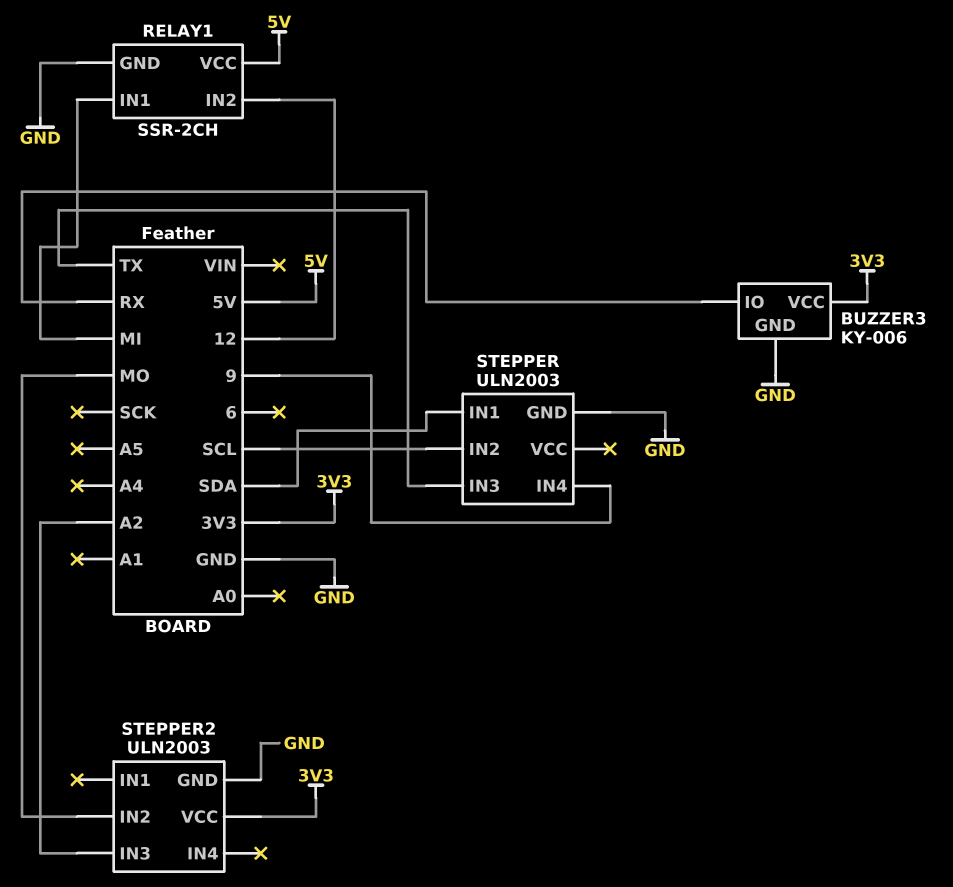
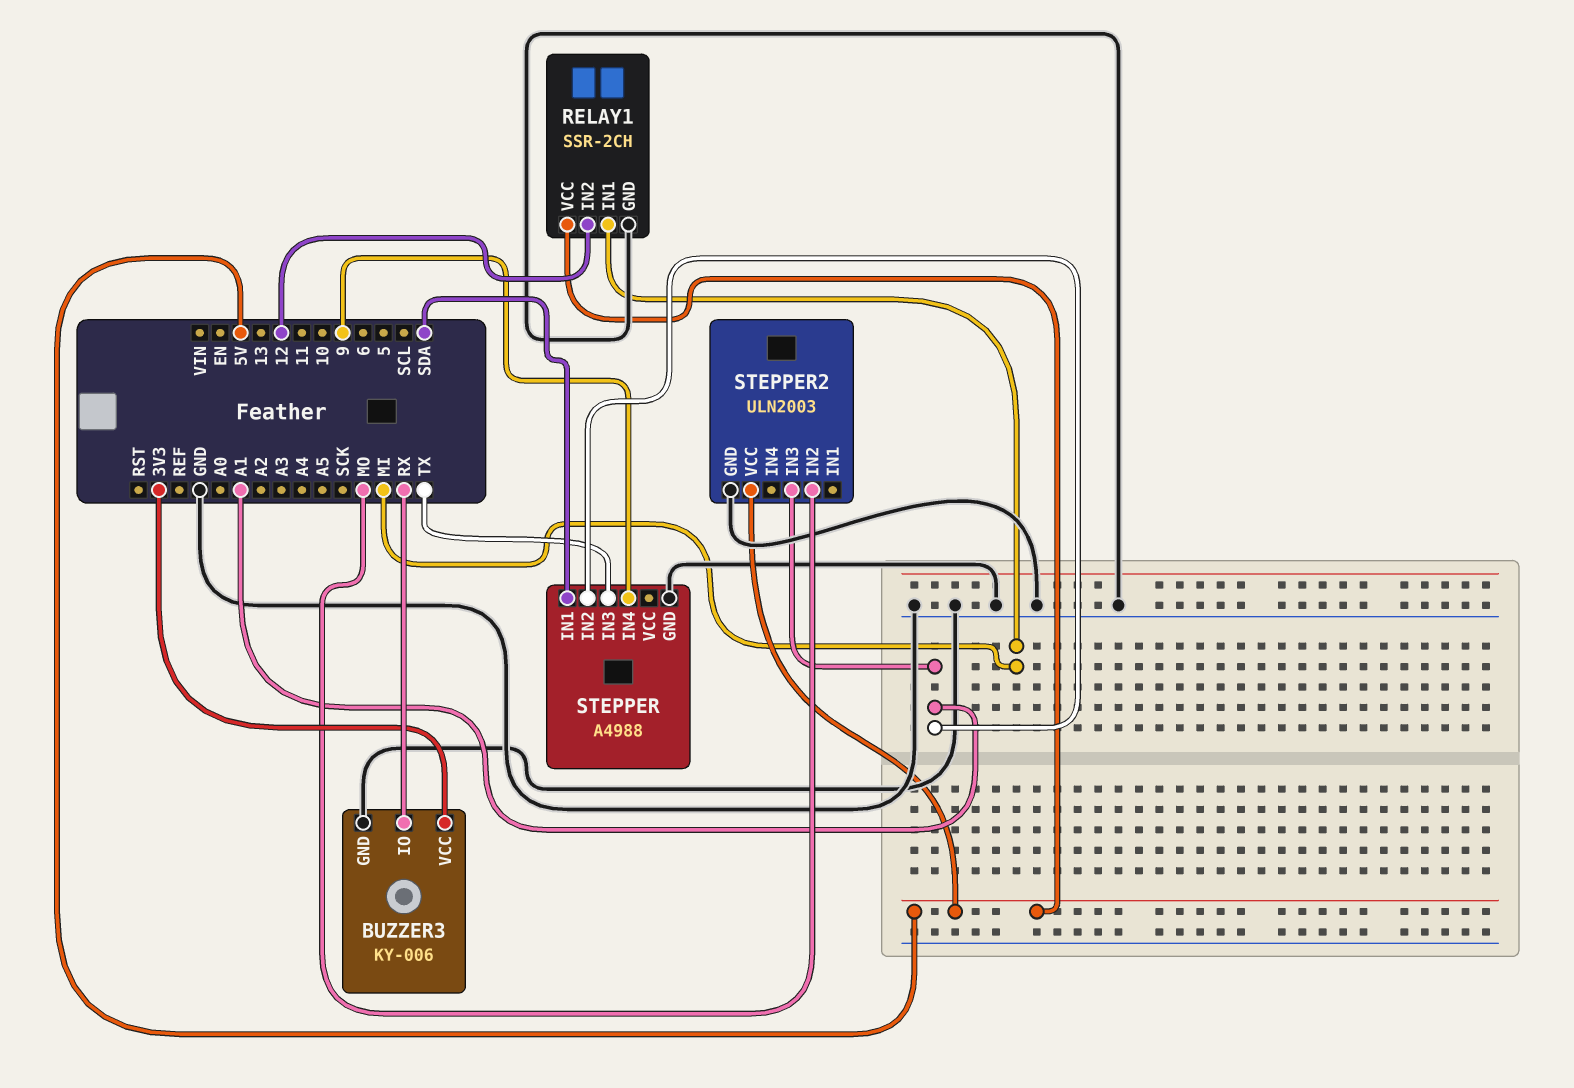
STEPPER: ULN2003 -> A4988
STEPPER pin IN2: SCL -> A1
STEPPER2 pin IN3: A2 -> A1
STEPPER2 pin VCC: 3V3 -> 5V

